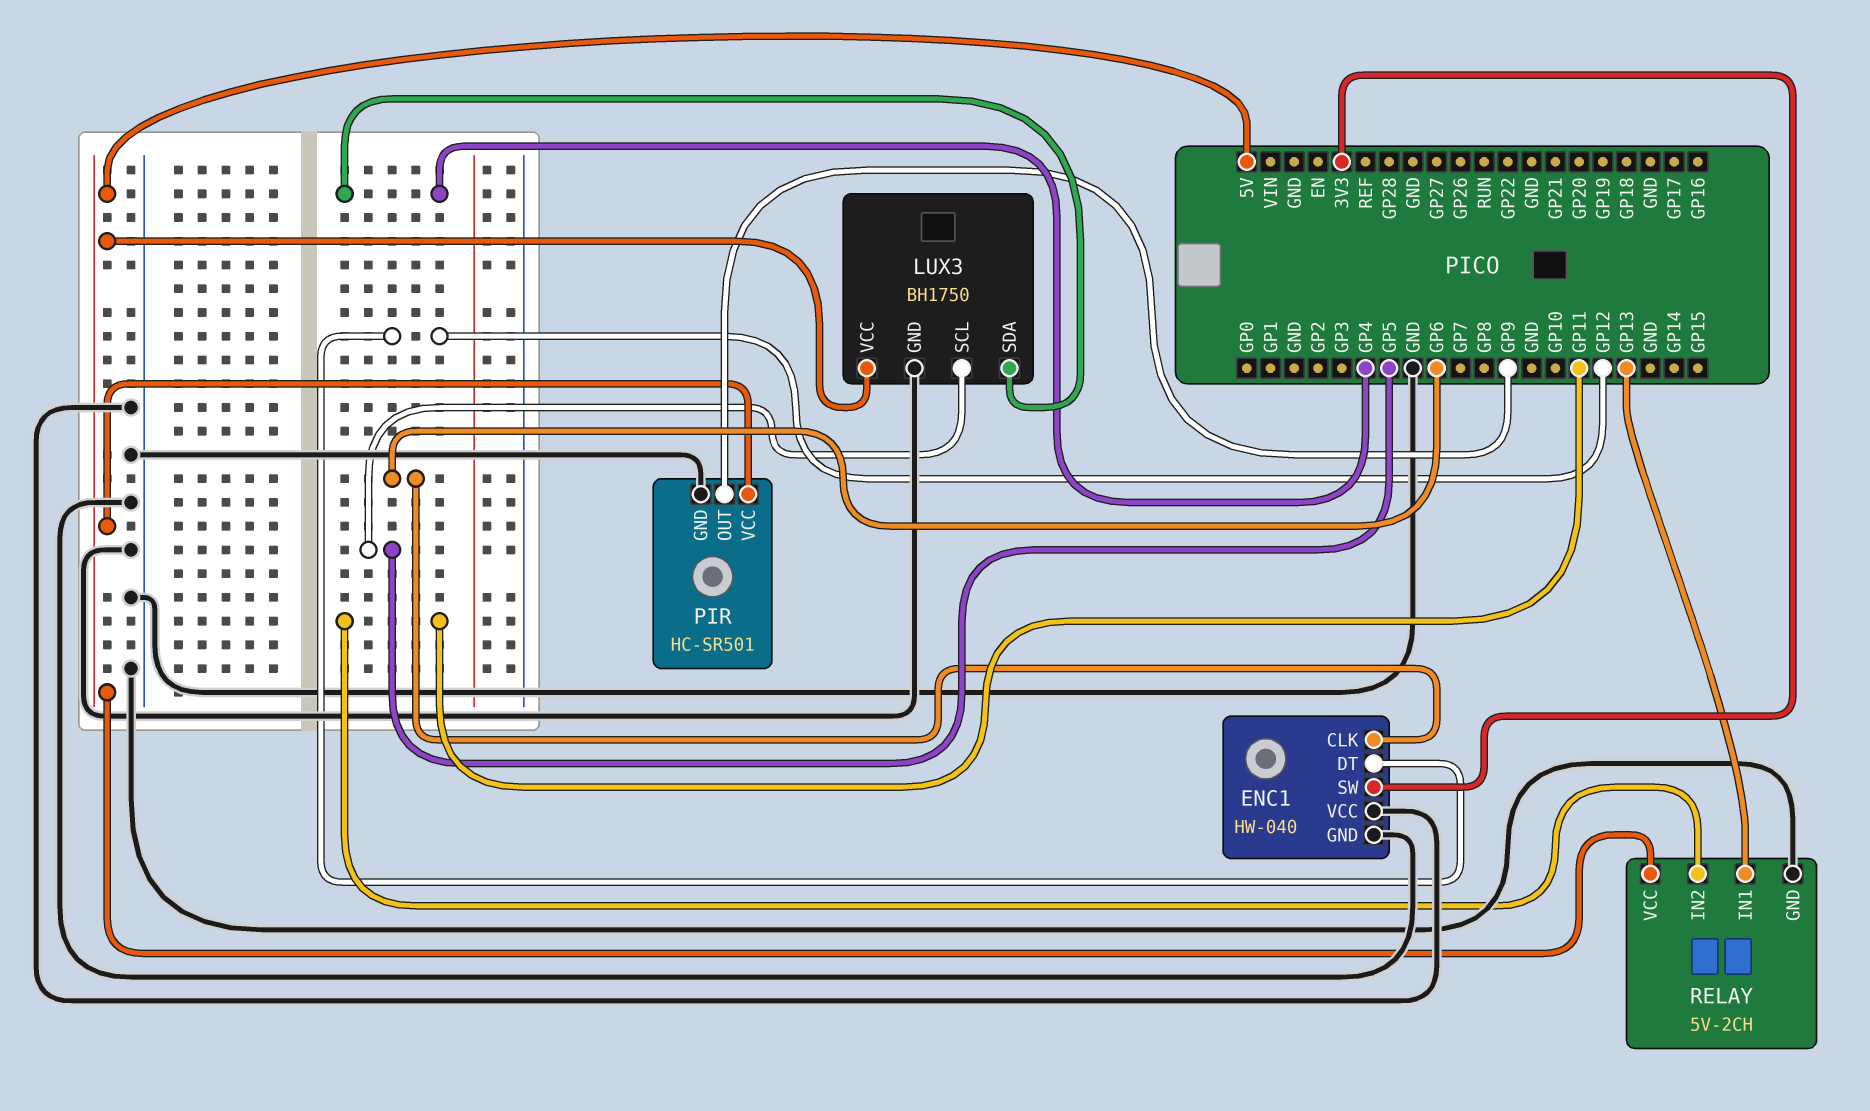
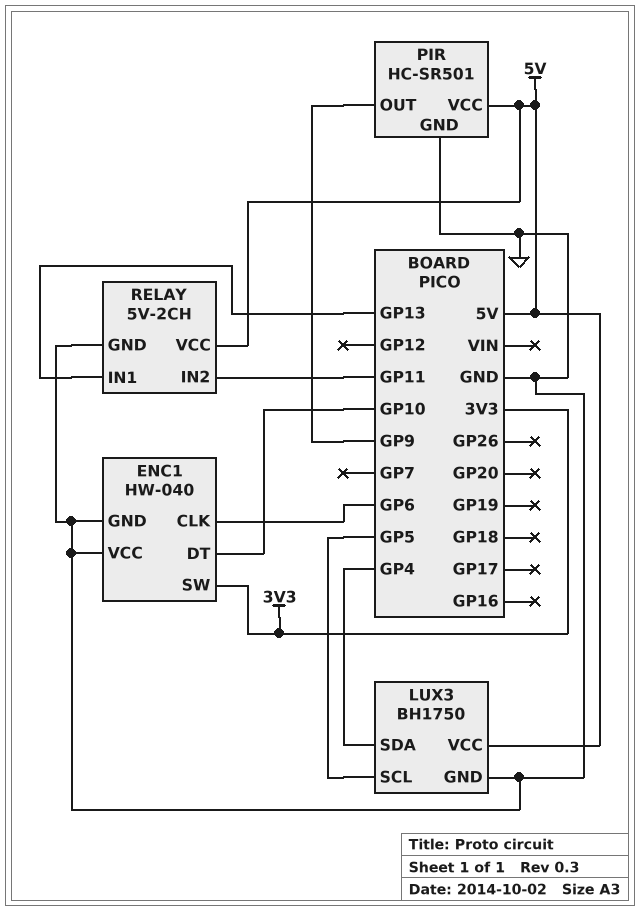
ENC1 pin DT: GP12 -> GP10

